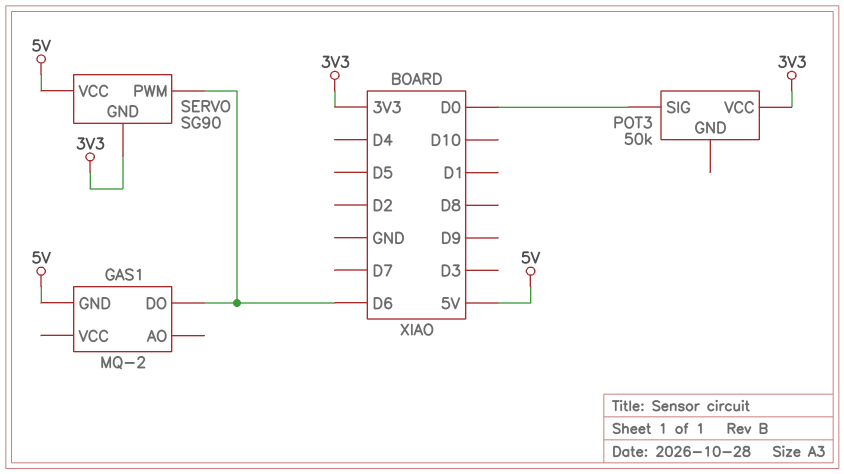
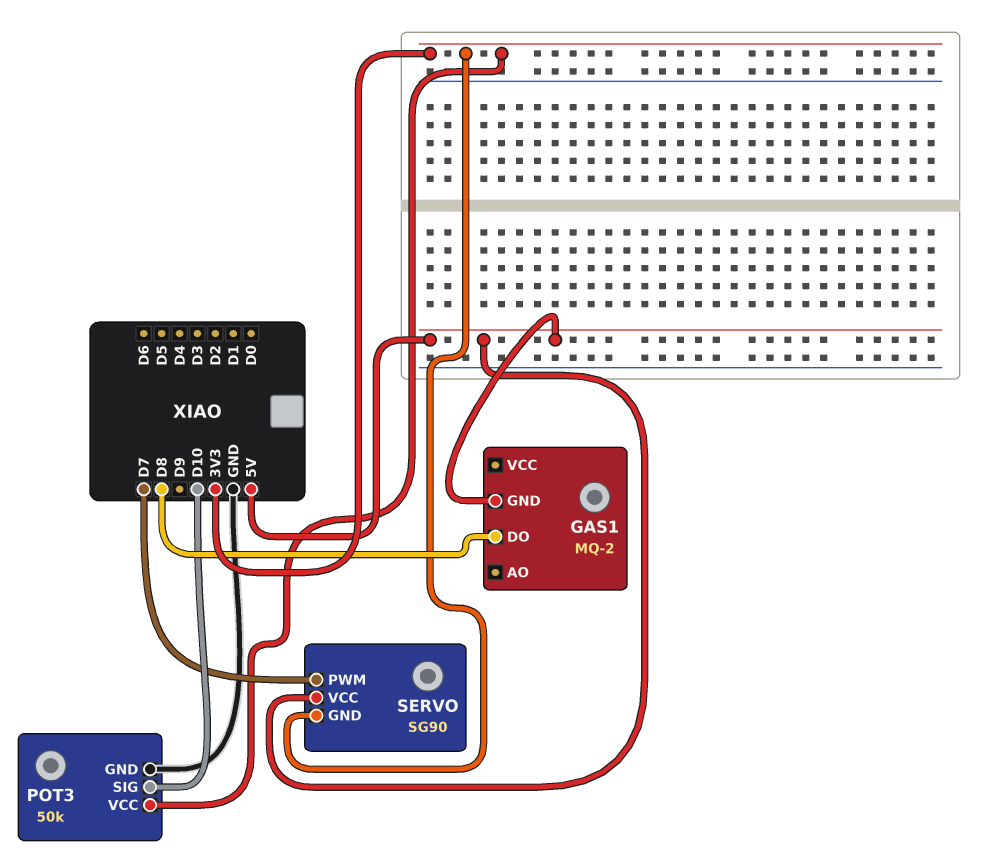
GAS1 pin DO: D6 -> D8
POT3 pin GND: none -> GND
POT3 pin SIG: D0 -> D10
SERVO pin PWM: D6 -> D7

